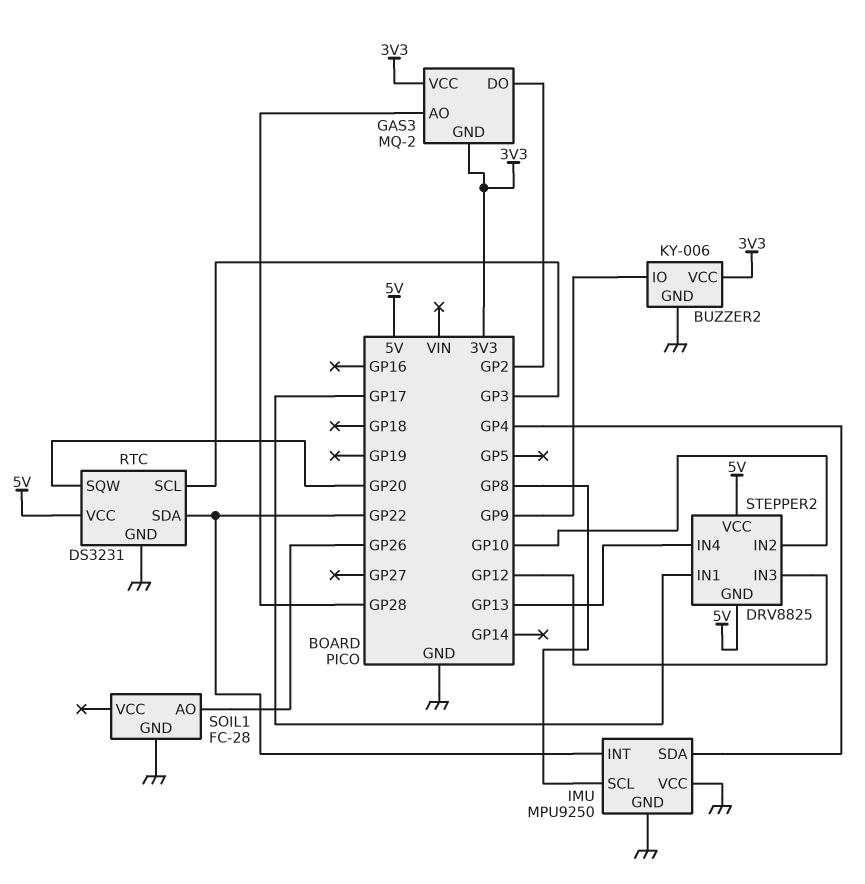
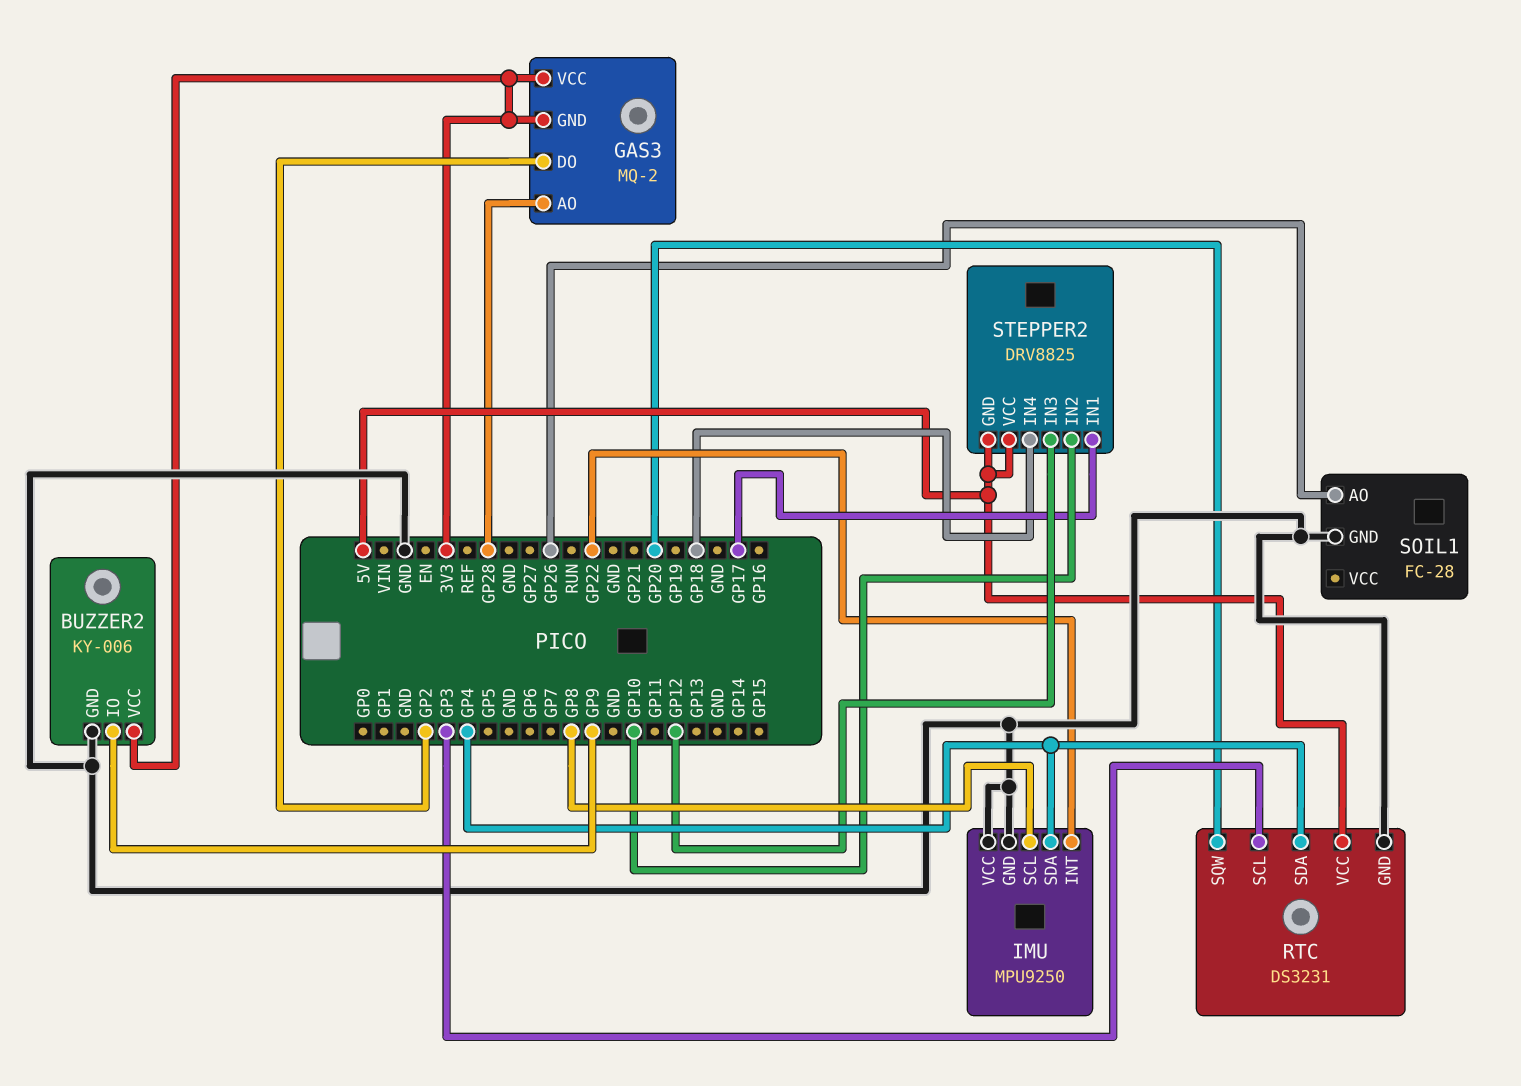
RTC pin SDA: GP22 -> GP4
STEPPER2 pin IN4: GP13 -> GP18

